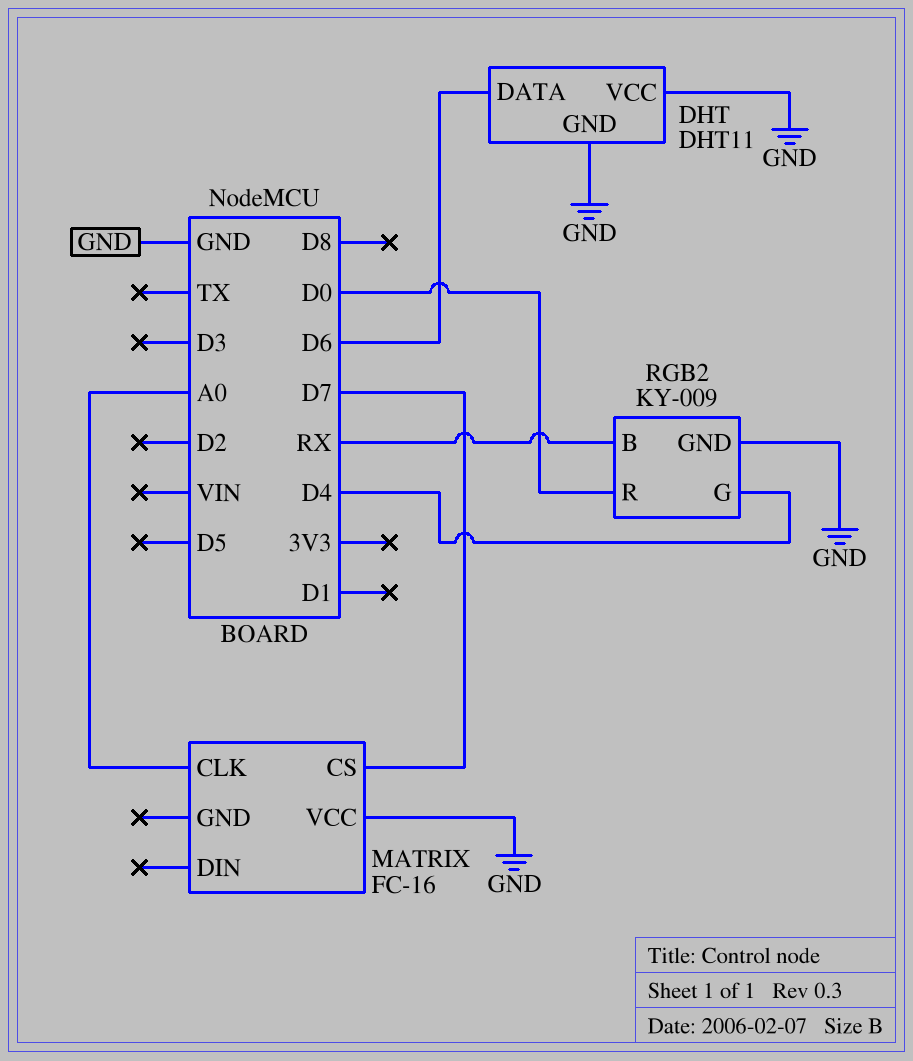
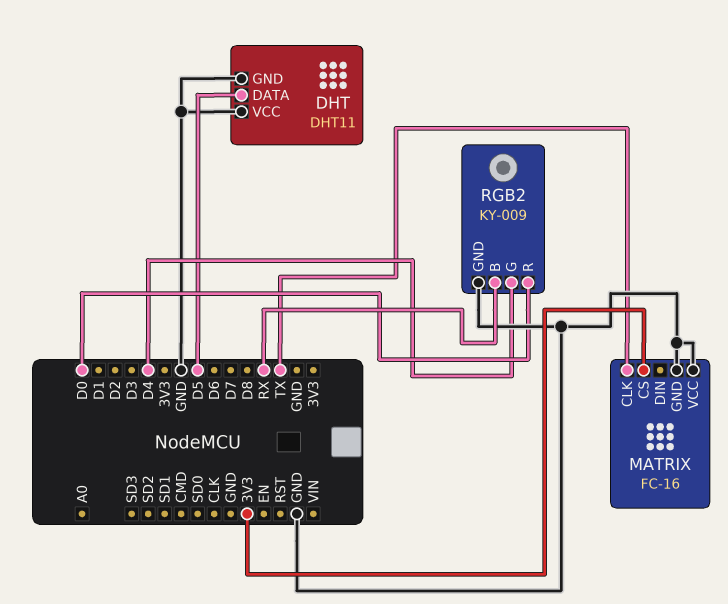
DHT pin DATA: D6 -> D5
MATRIX pin CLK: A0 -> TX
MATRIX pin CS: D7 -> 3V3
MATRIX pin GND: none -> GND

